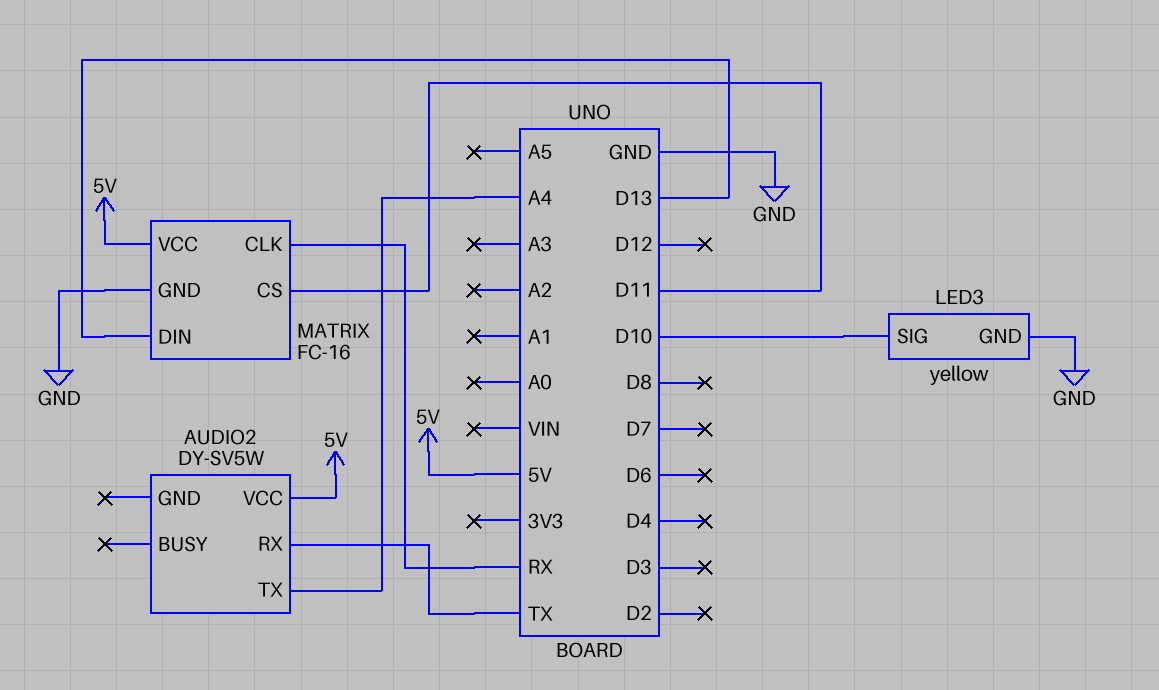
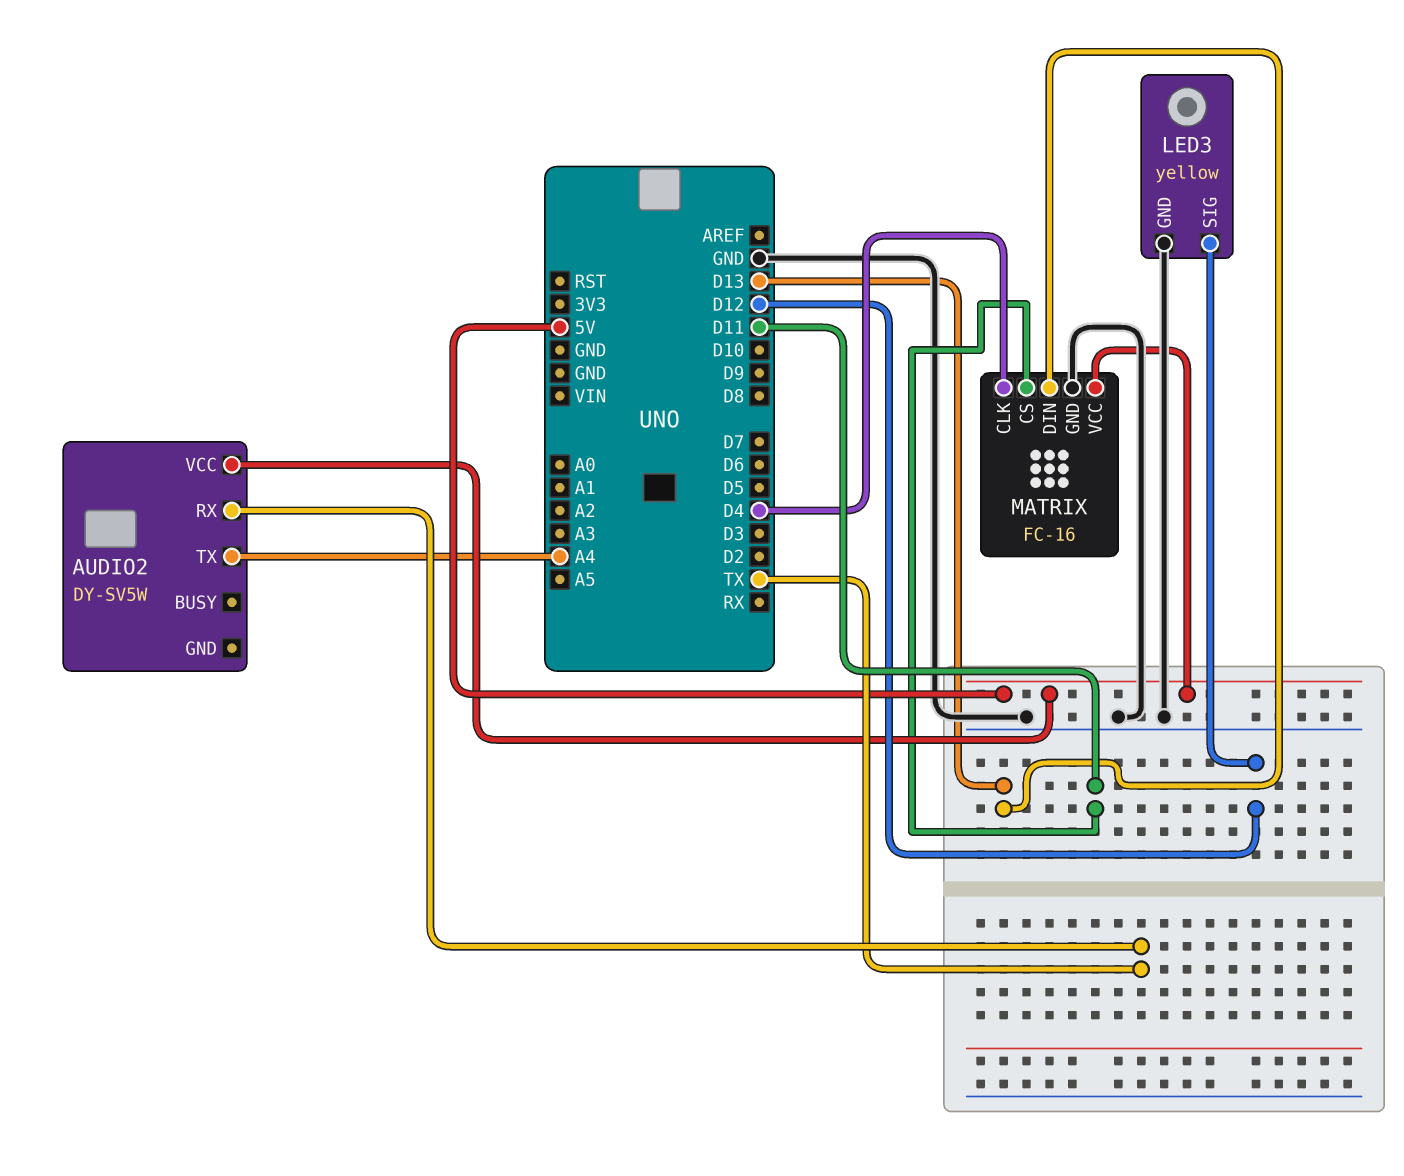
LED3 pin SIG: D10 -> D12
MATRIX pin CLK: RX -> D4

